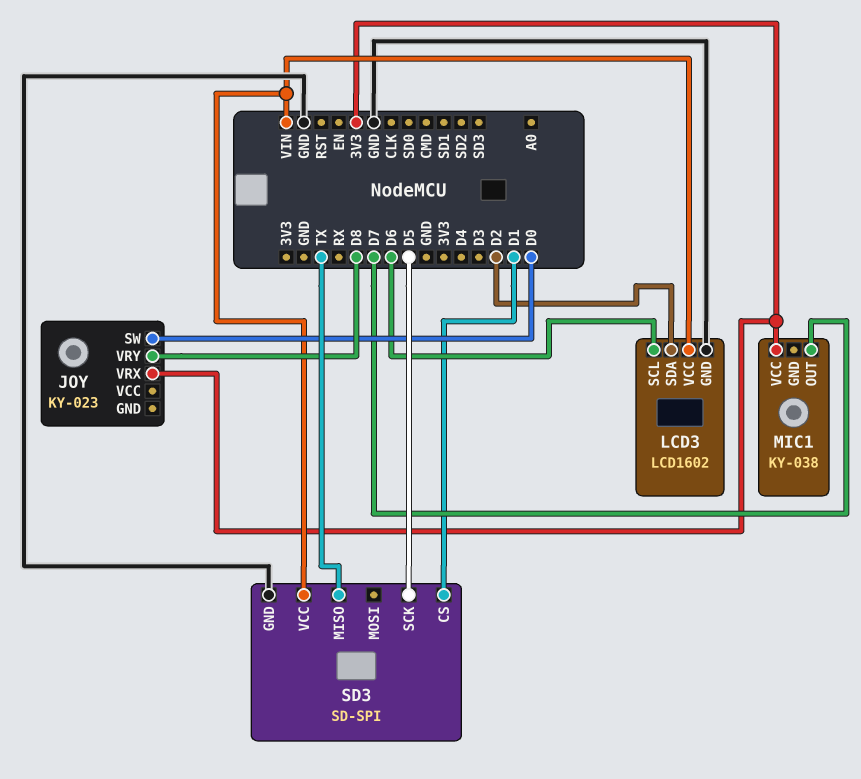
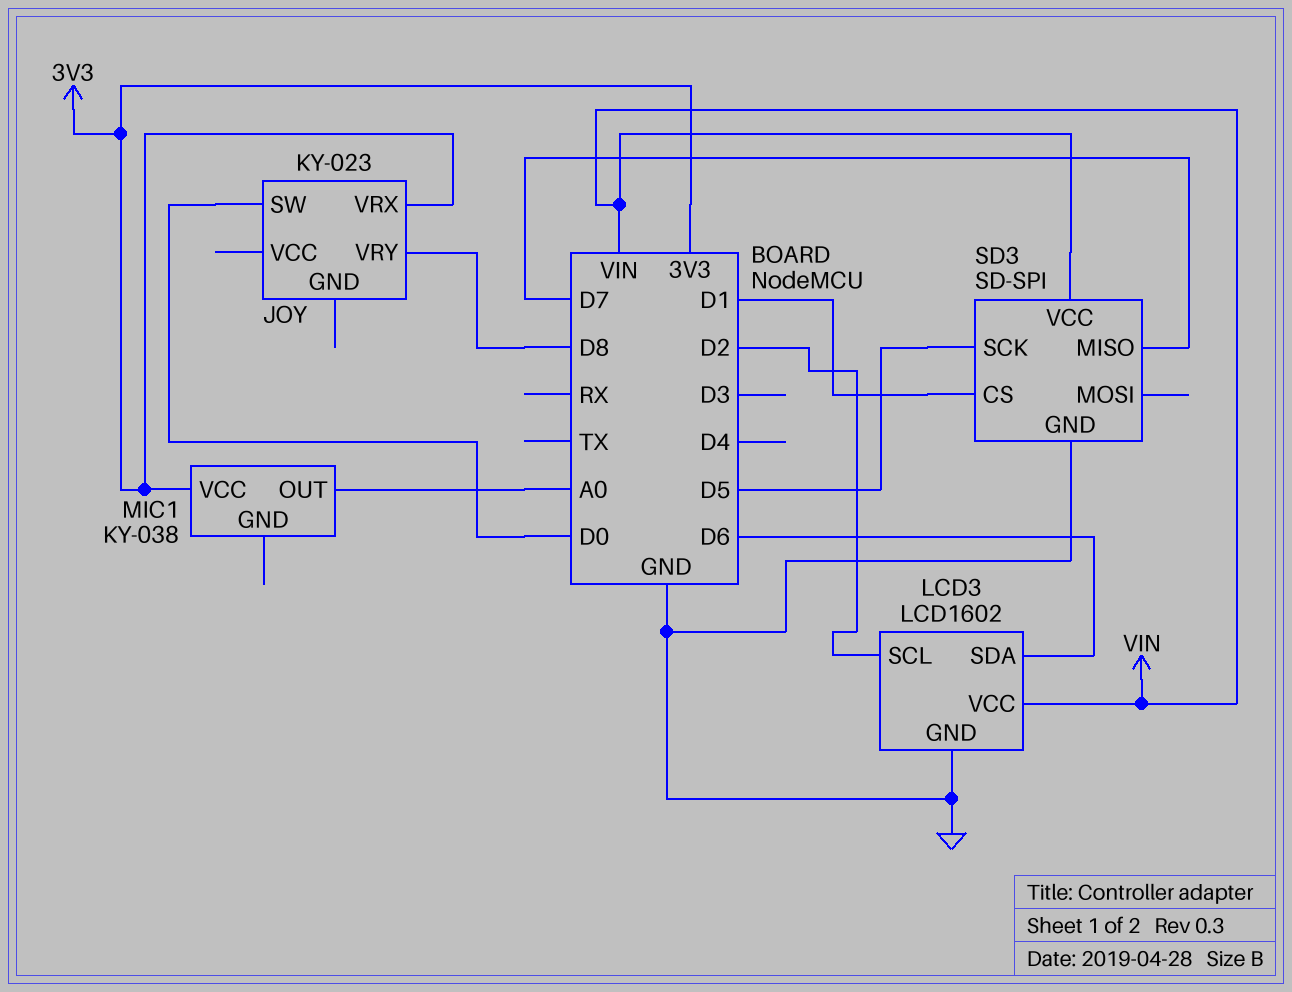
LCD3 pin SCL: D6 -> D2
LCD3 pin SDA: D2 -> D6
MIC1 pin OUT: D7 -> A0
SD3 pin MISO: TX -> D7

